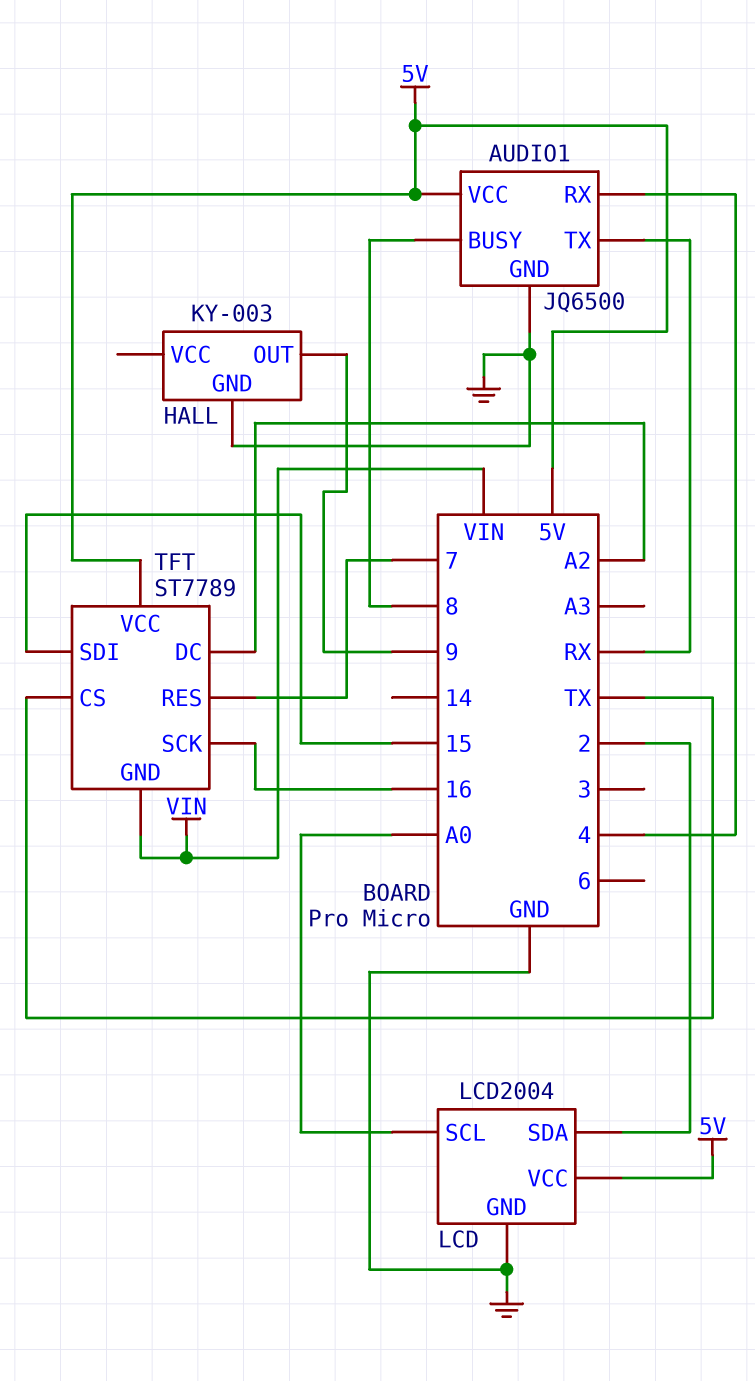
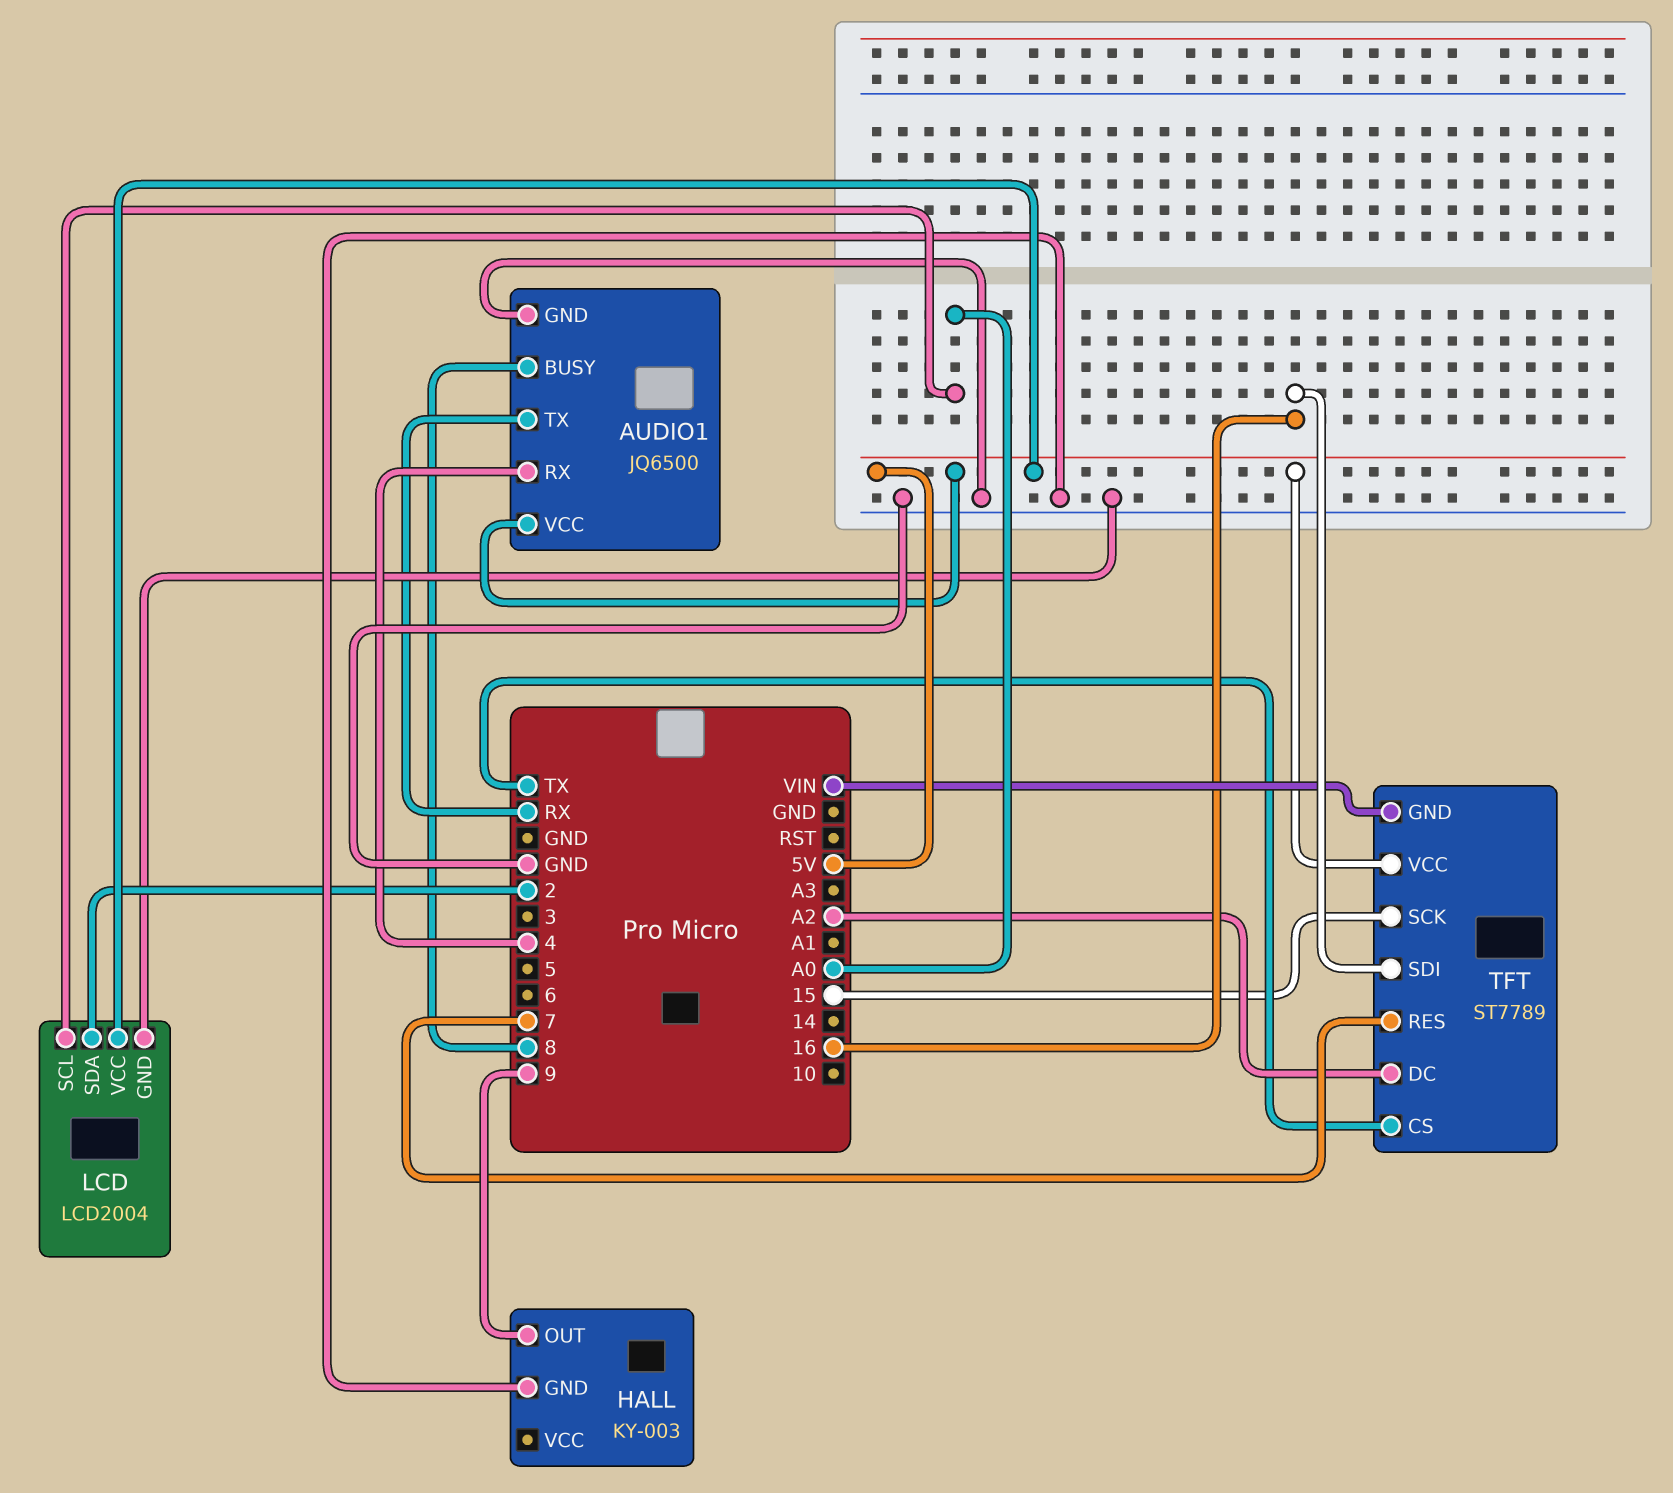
TFT pin SCK: 16 -> 15
TFT pin SDI: 15 -> 16

